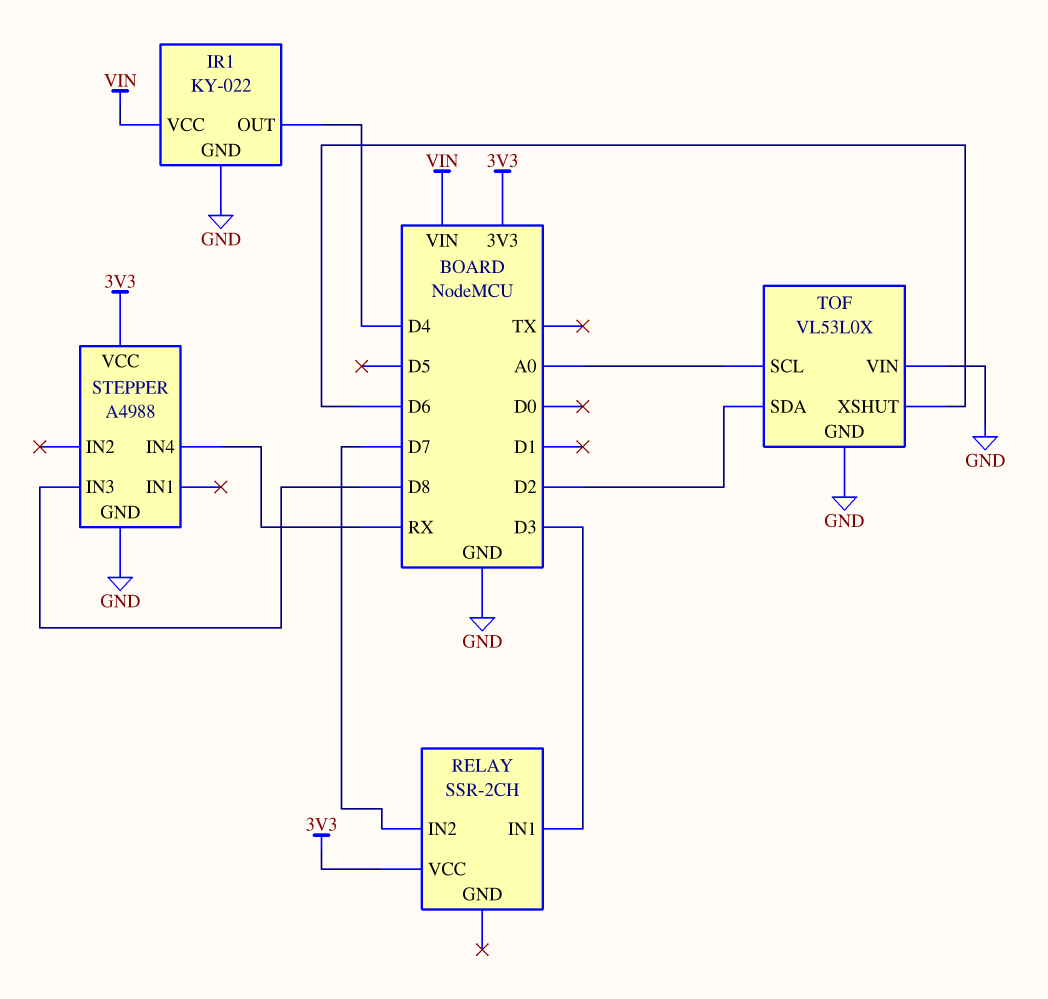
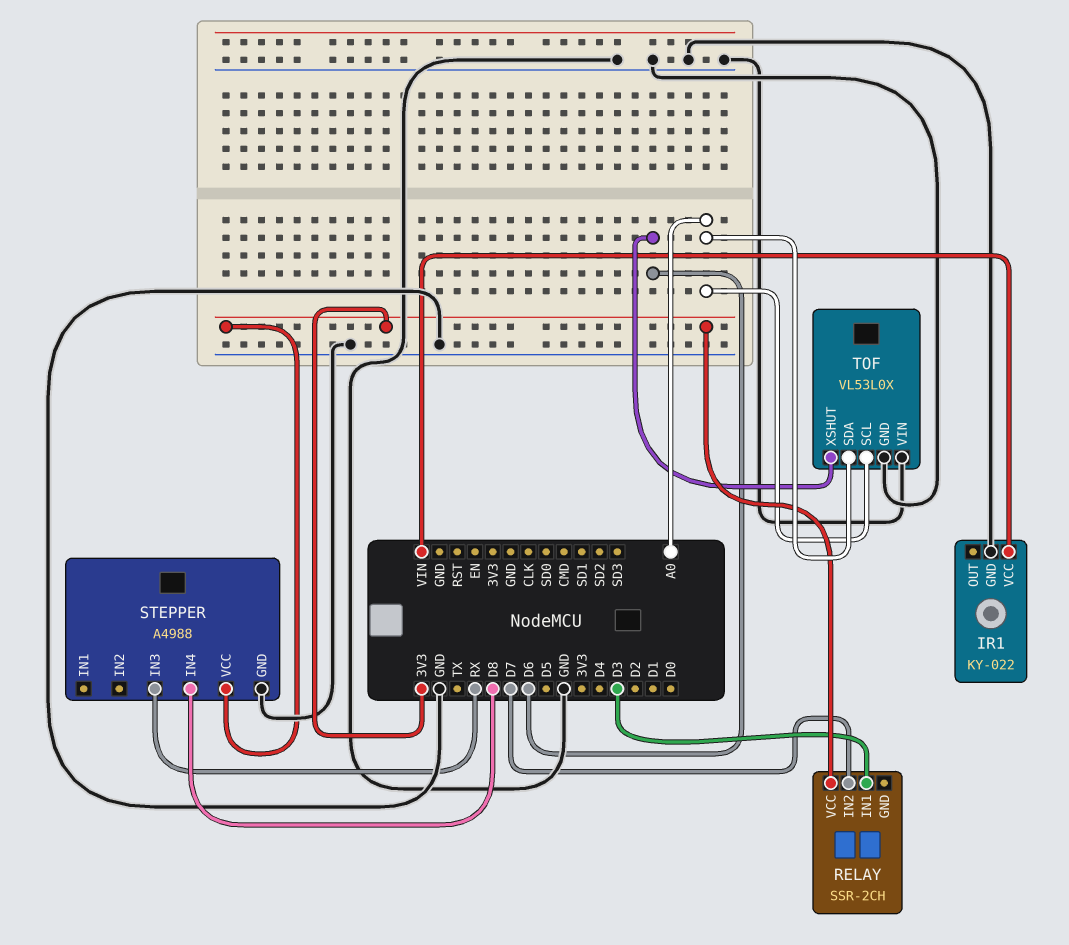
IR1 pin OUT: D4 -> none
STEPPER pin IN3: D8 -> RX
STEPPER pin IN4: RX -> D8
TOF pin SDA: D2 -> A0

